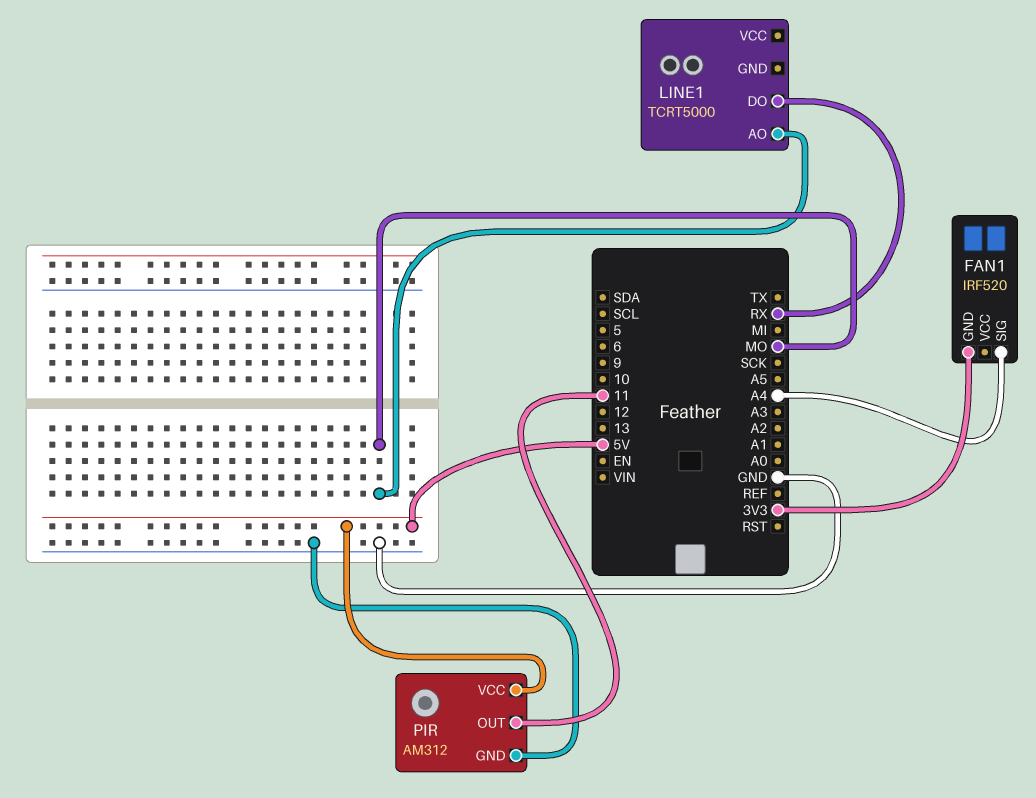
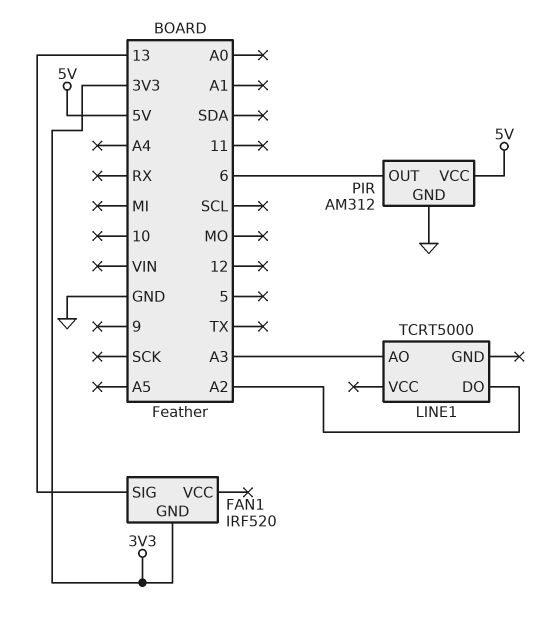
FAN1 pin SIG: A4 -> 13
LINE1 pin AO: MO -> A3
LINE1 pin DO: RX -> A2
PIR pin OUT: 11 -> 6

